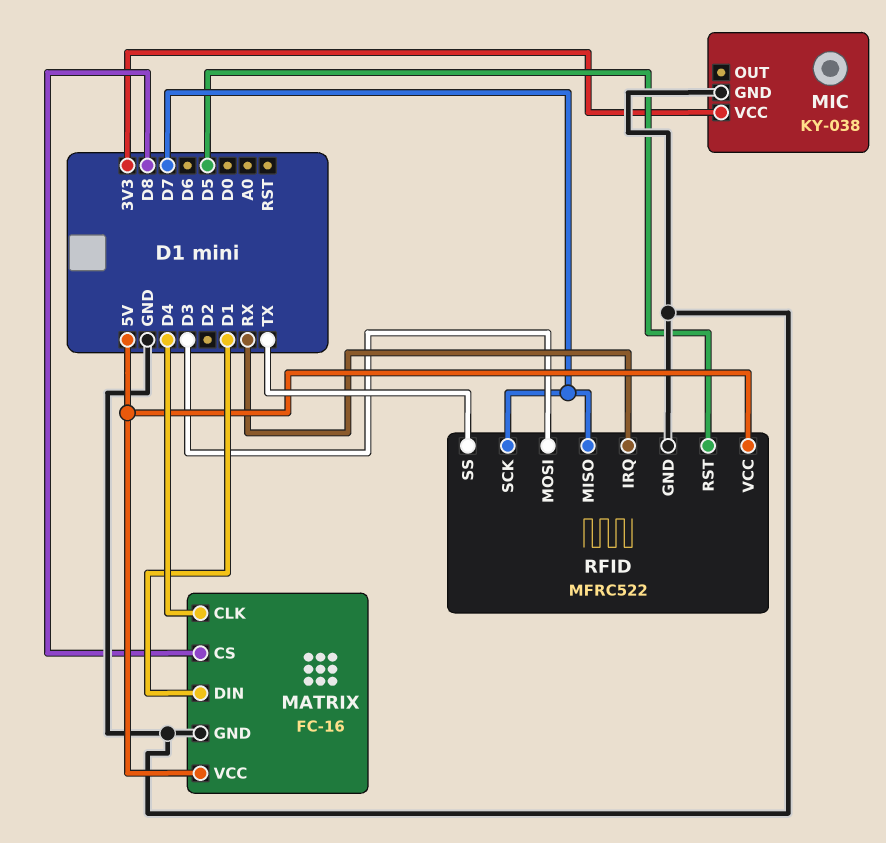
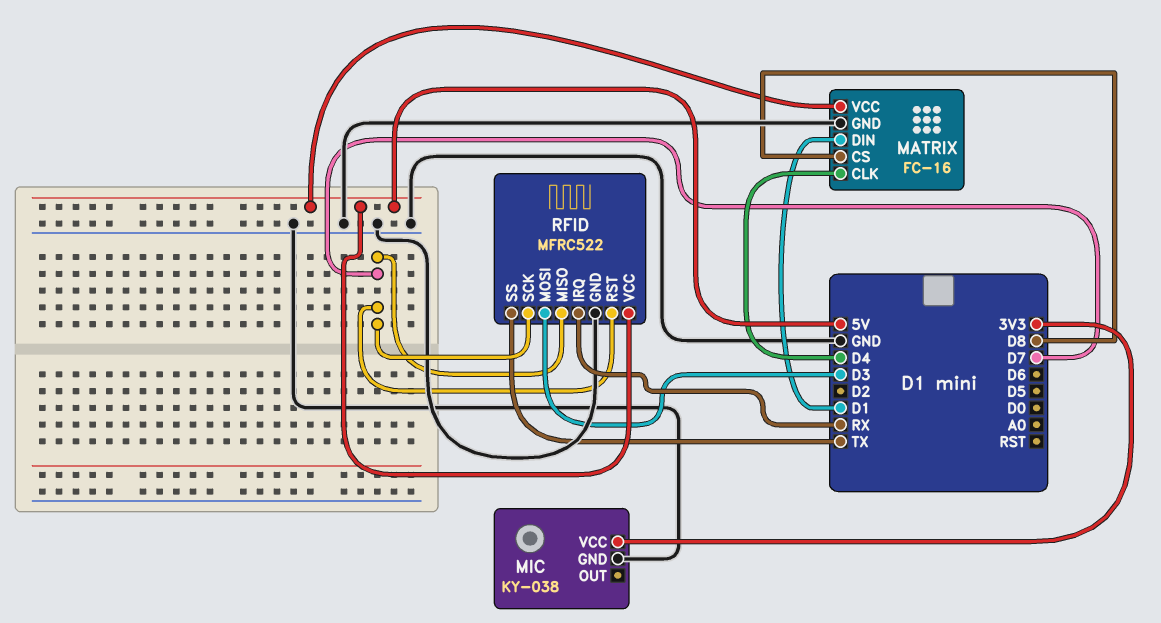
RFID pin RST: D5 -> D7

